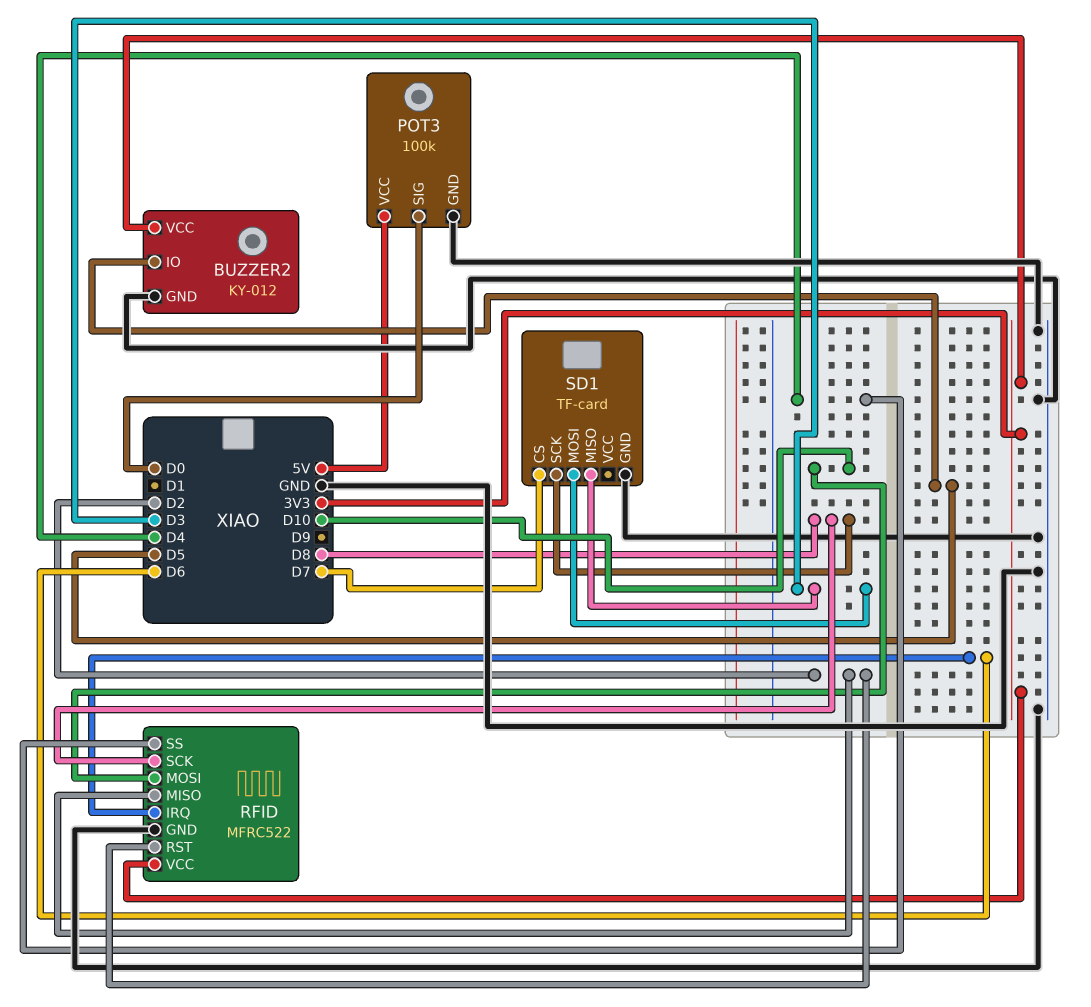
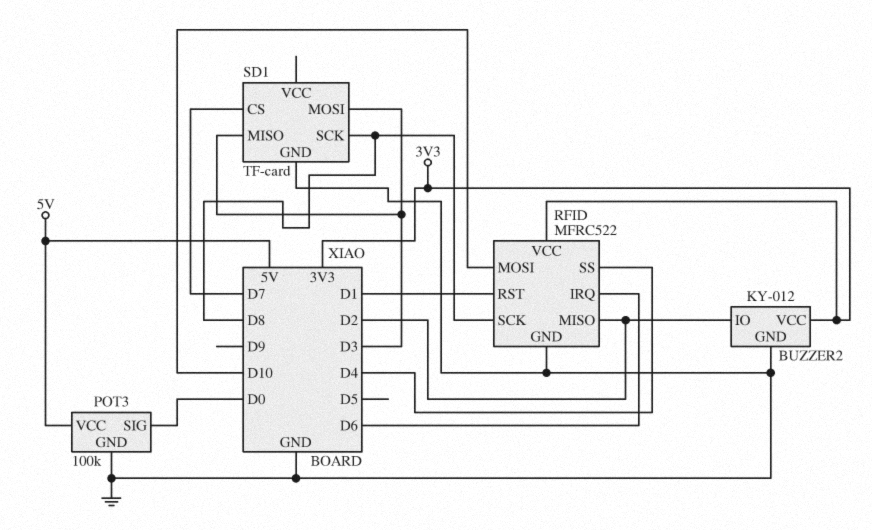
BUZZER2 pin IO: D5 -> D2
RFID pin RST: D2 -> D1

